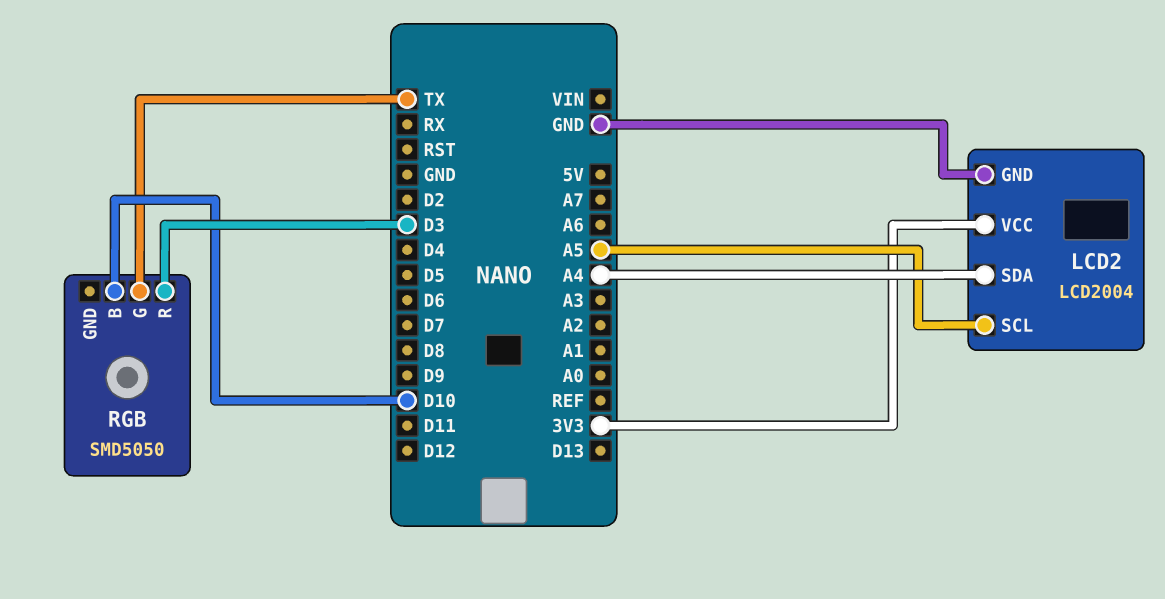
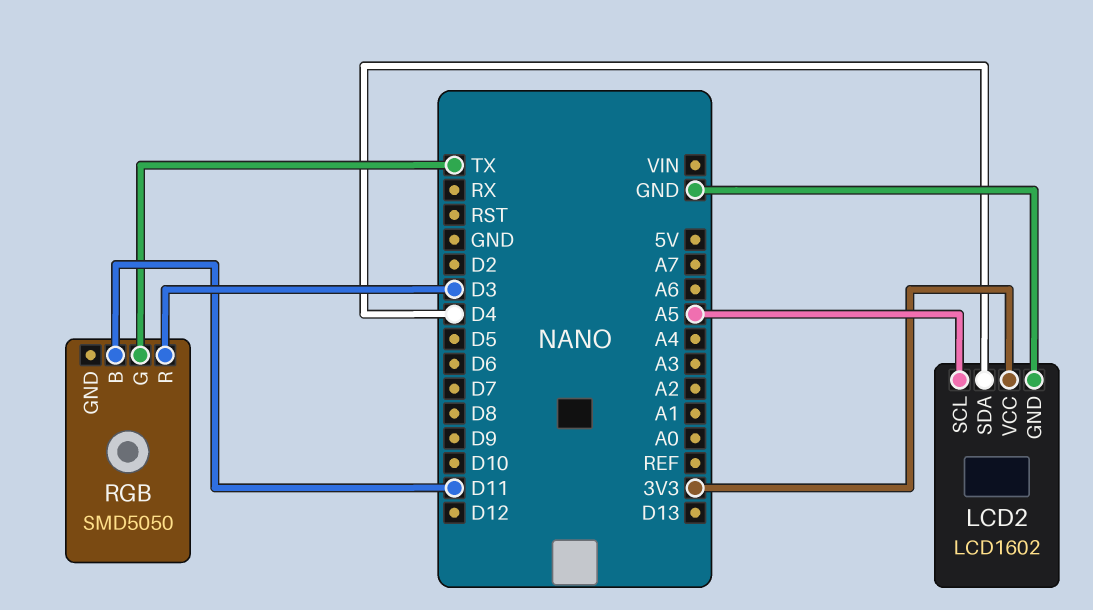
LCD2: LCD2004 -> LCD1602
LCD2 pin SDA: A4 -> D4
RGB pin B: D10 -> D11

